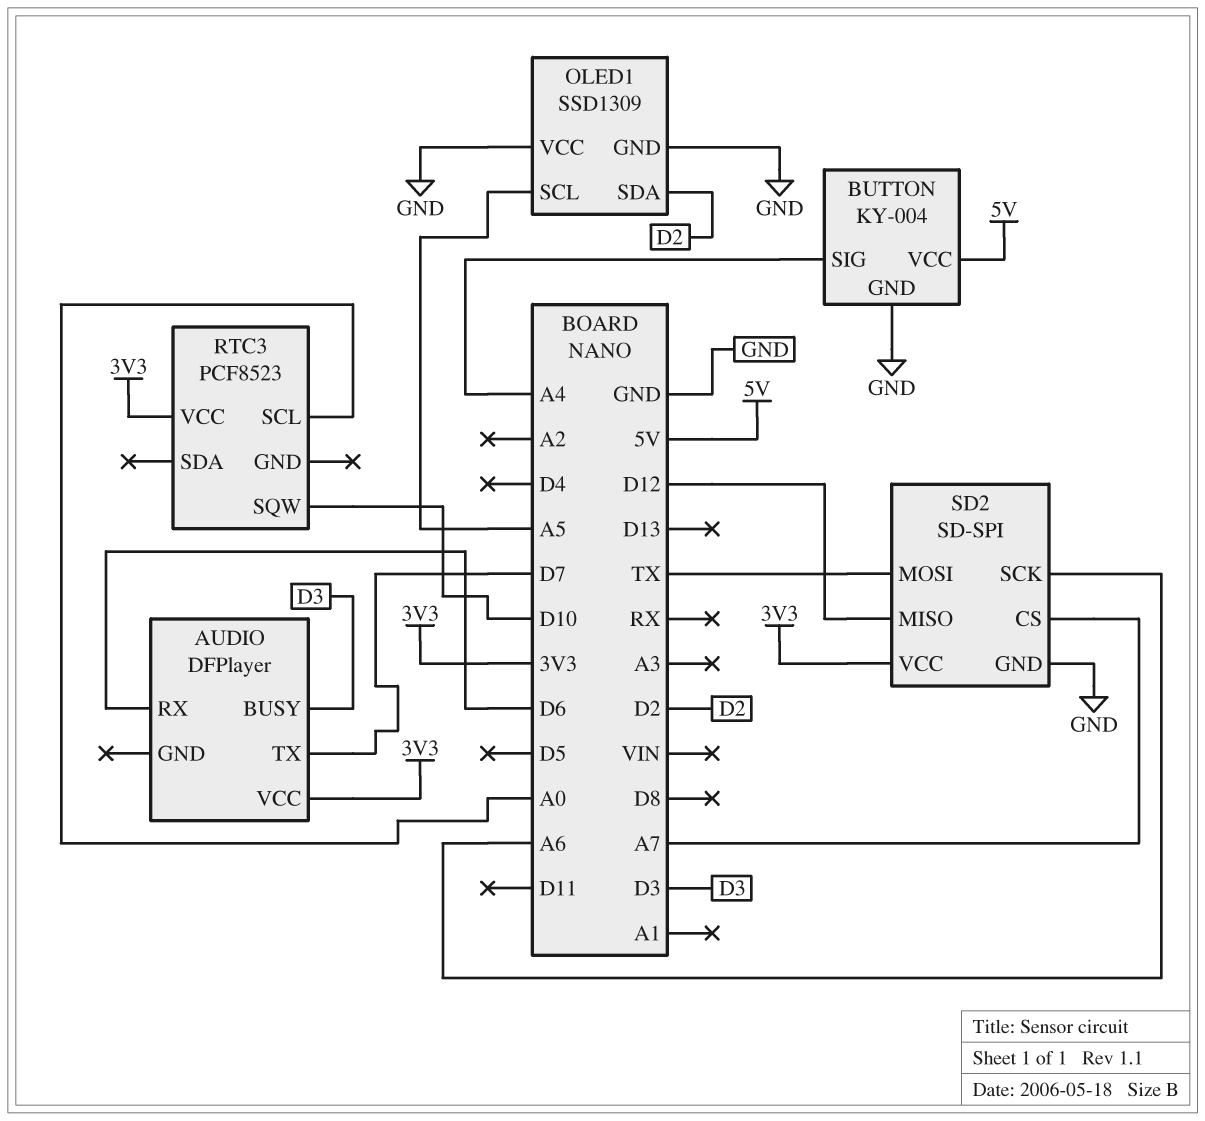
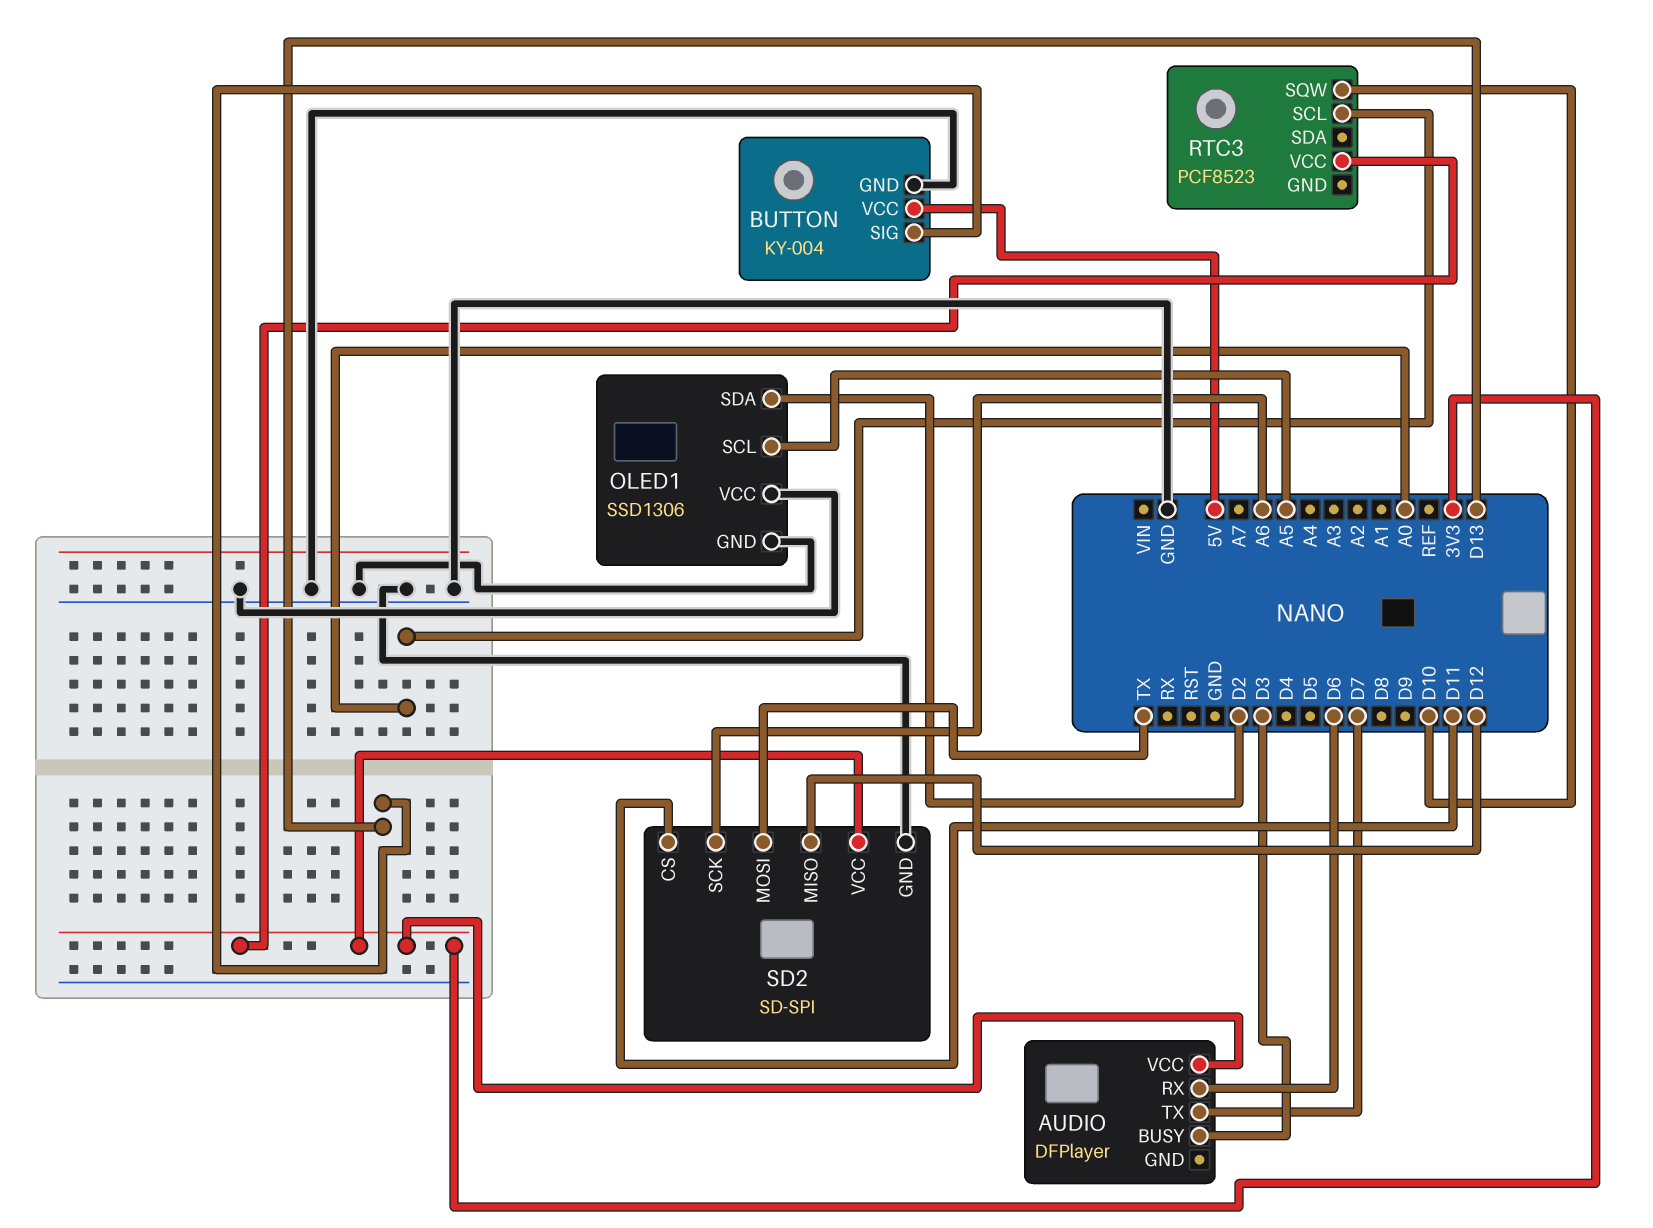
BUTTON pin SIG: A4 -> D13
OLED1: SSD1309 -> SSD1306
SD2 pin CS: A7 -> D11

